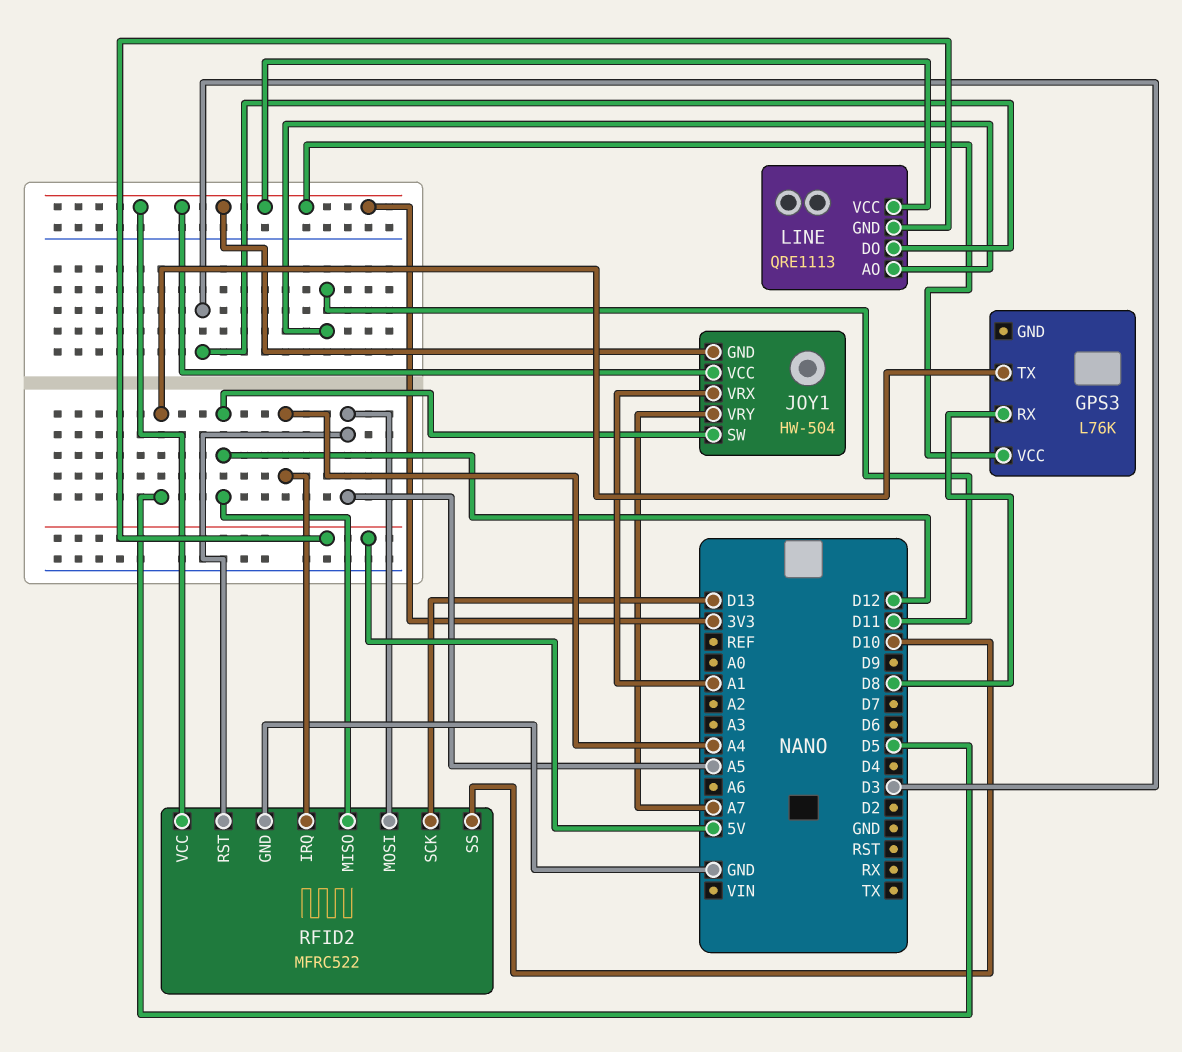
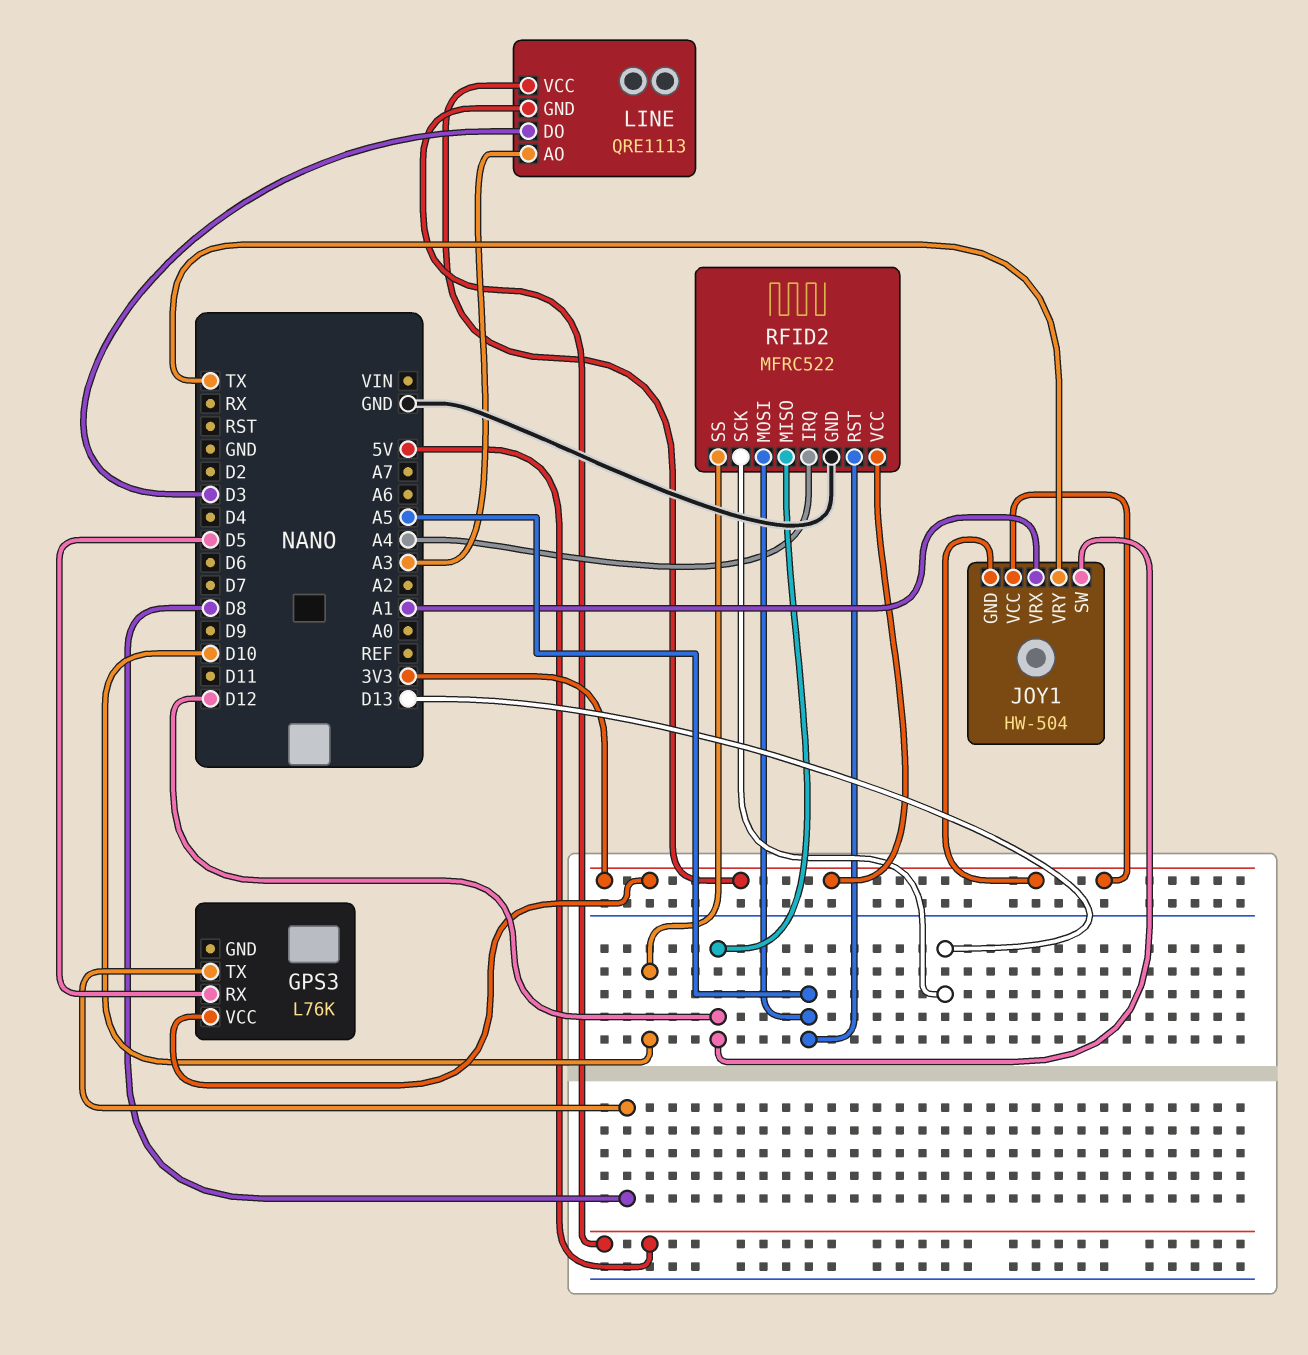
GPS3 pin RX: D8 -> D5
GPS3 pin TX: D5 -> D8
JOY1 pin VRY: A7 -> TX
LINE pin AO: D11 -> A3

